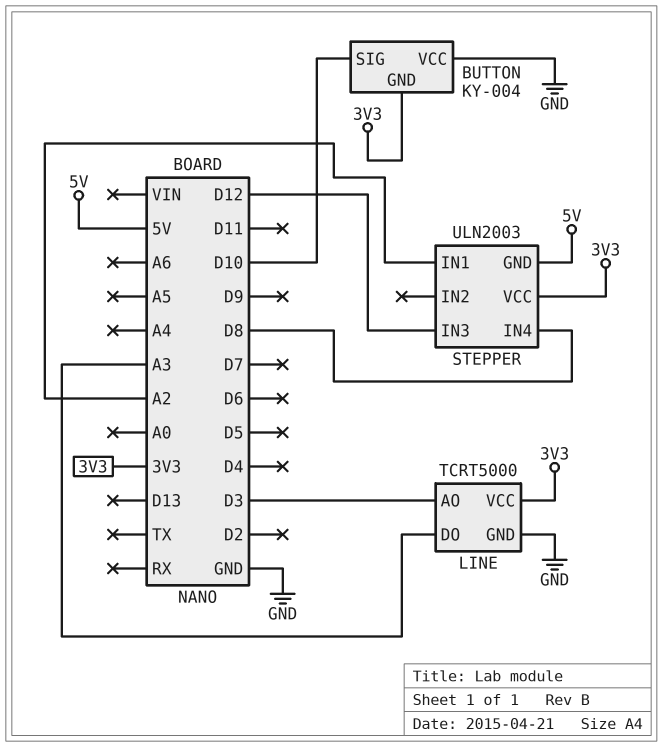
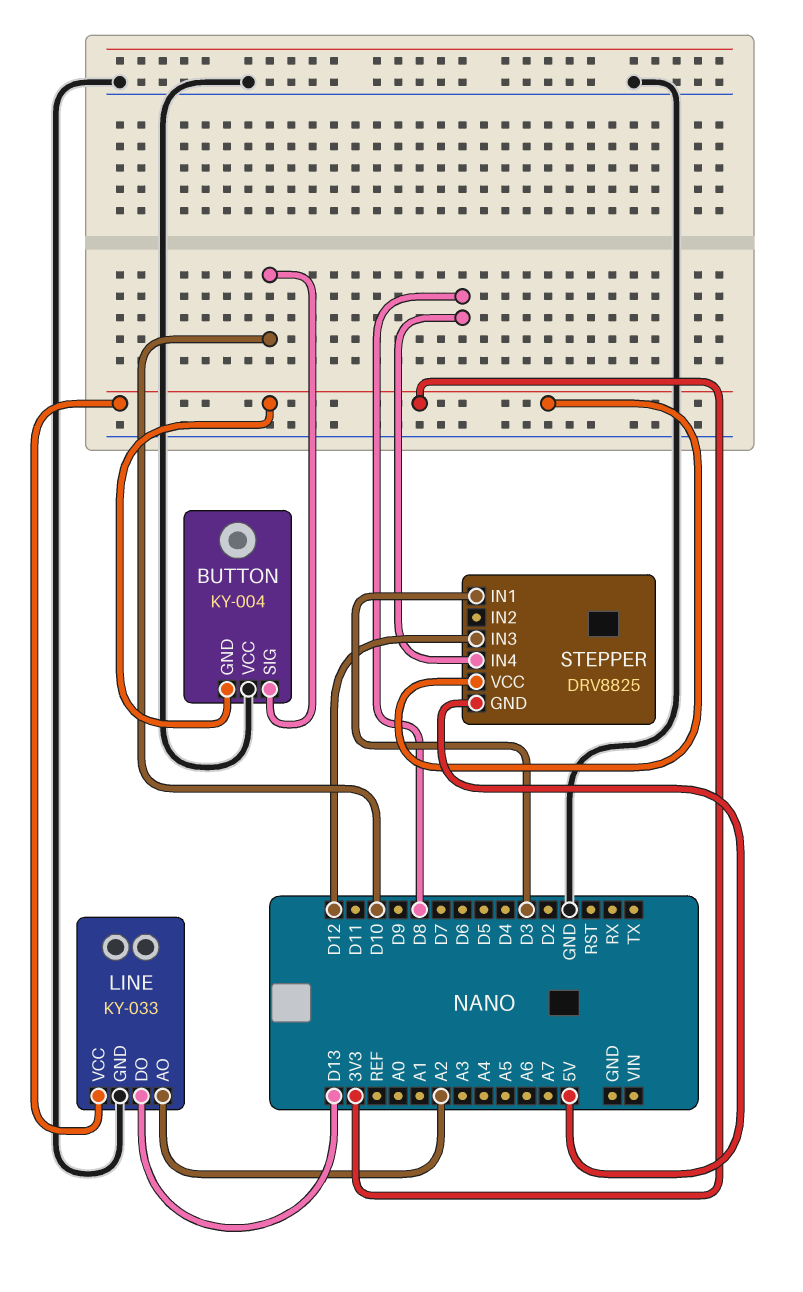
LINE: TCRT5000 -> KY-033
LINE pin AO: D3 -> A2
LINE pin DO: A3 -> D13
STEPPER: ULN2003 -> DRV8825
STEPPER pin IN1: A2 -> D3

